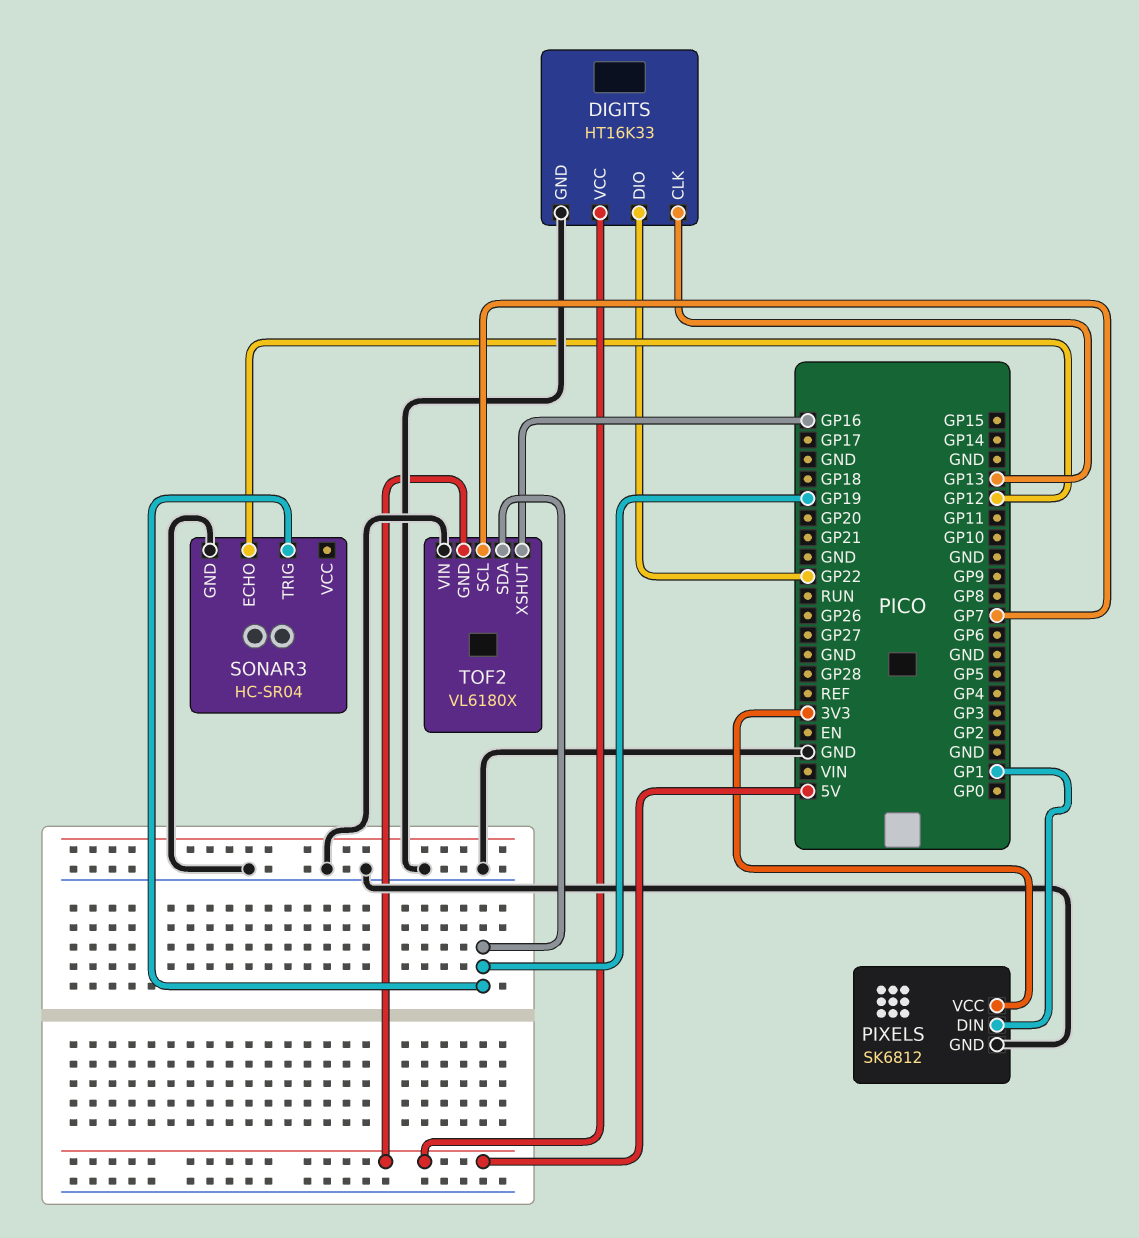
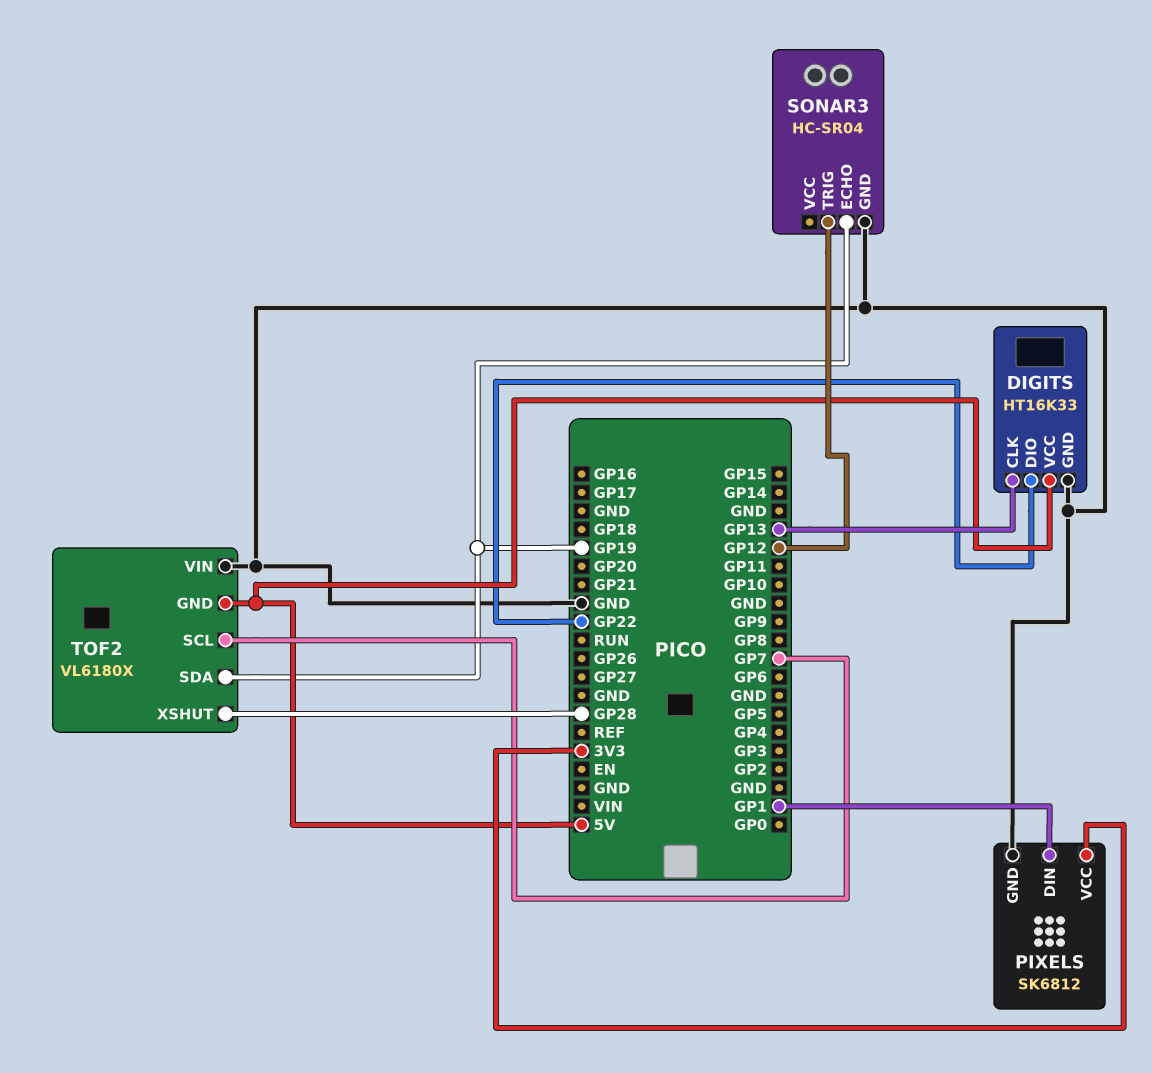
SONAR3 pin ECHO: GP12 -> GP19
SONAR3 pin TRIG: GP19 -> GP12
TOF2 pin XSHUT: GP16 -> GP28

